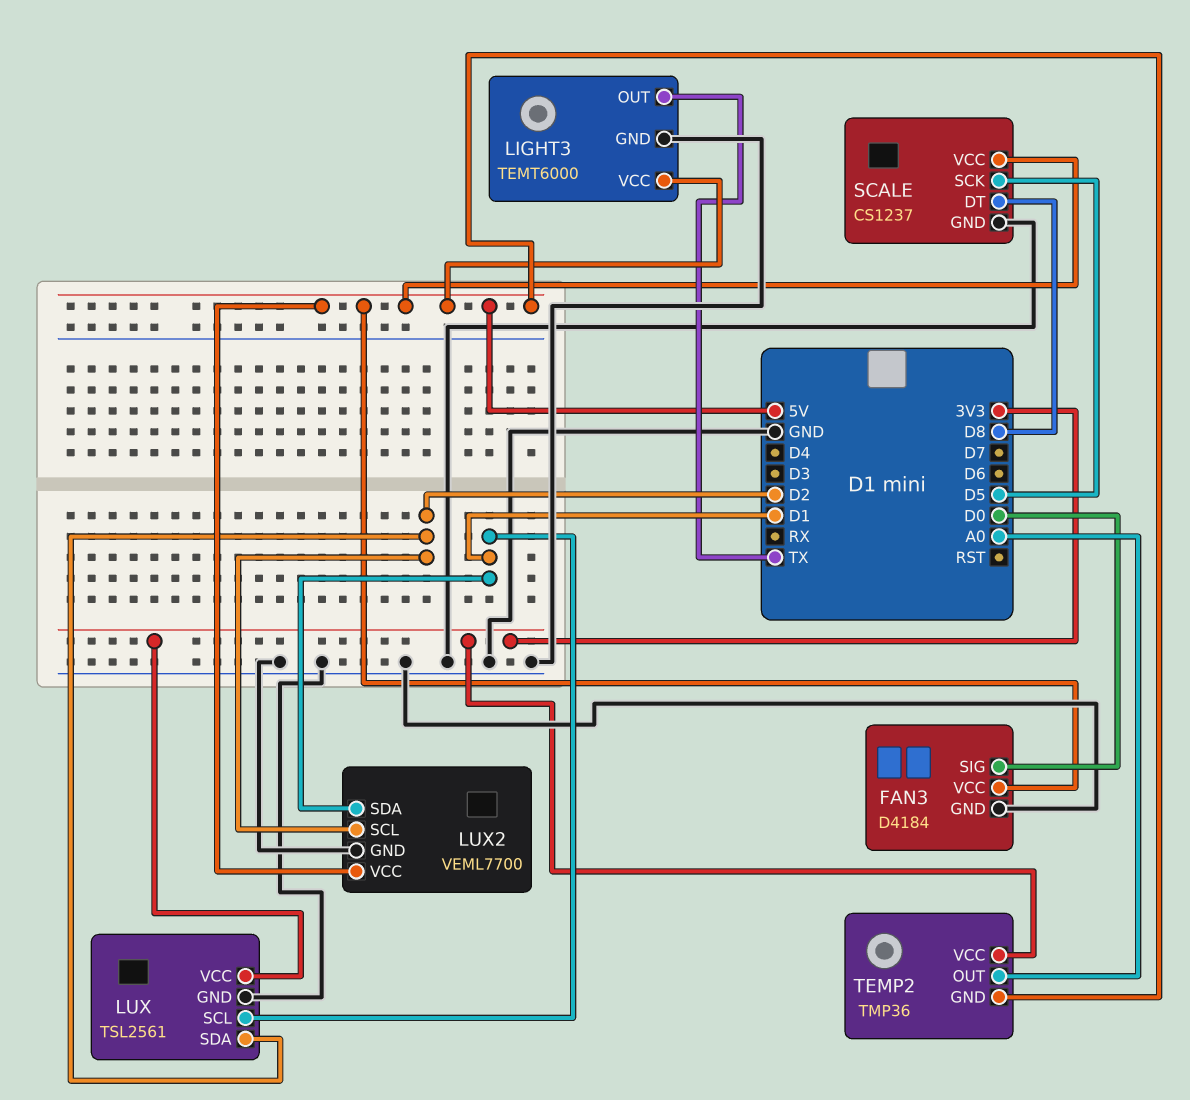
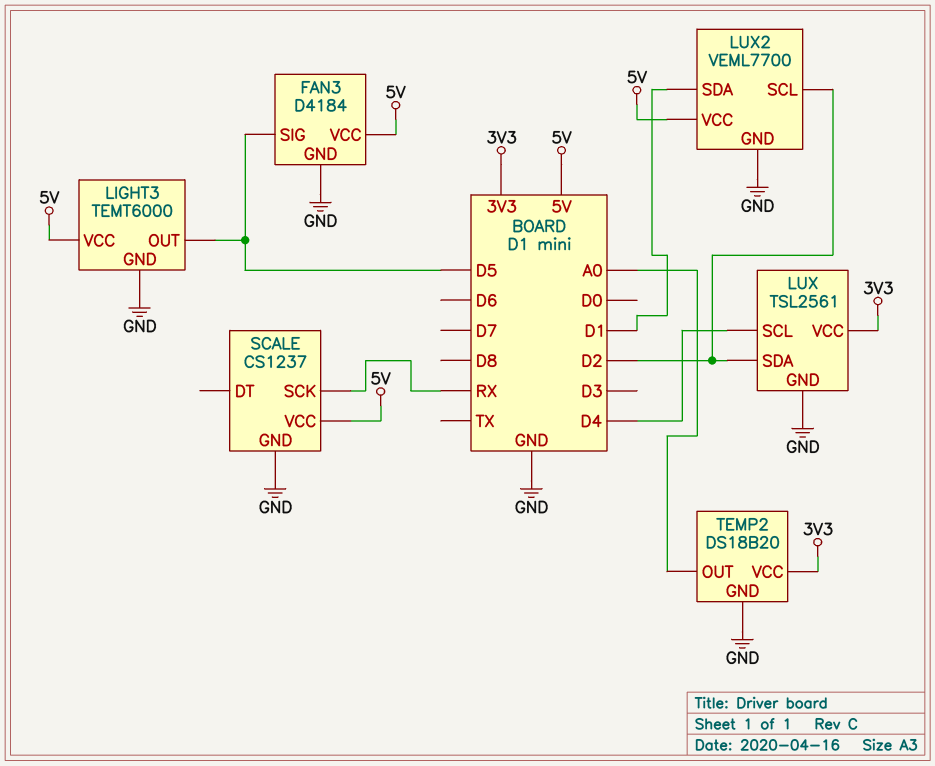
FAN3 pin SIG: D0 -> D5
LIGHT3 pin OUT: TX -> D5
LUX pin SCL: D1 -> D4
SCALE pin DT: D8 -> none
SCALE pin SCK: D5 -> RX
TEMP2: TMP36 -> DS18B20
TEMP2 pin GND: 5V -> GND

